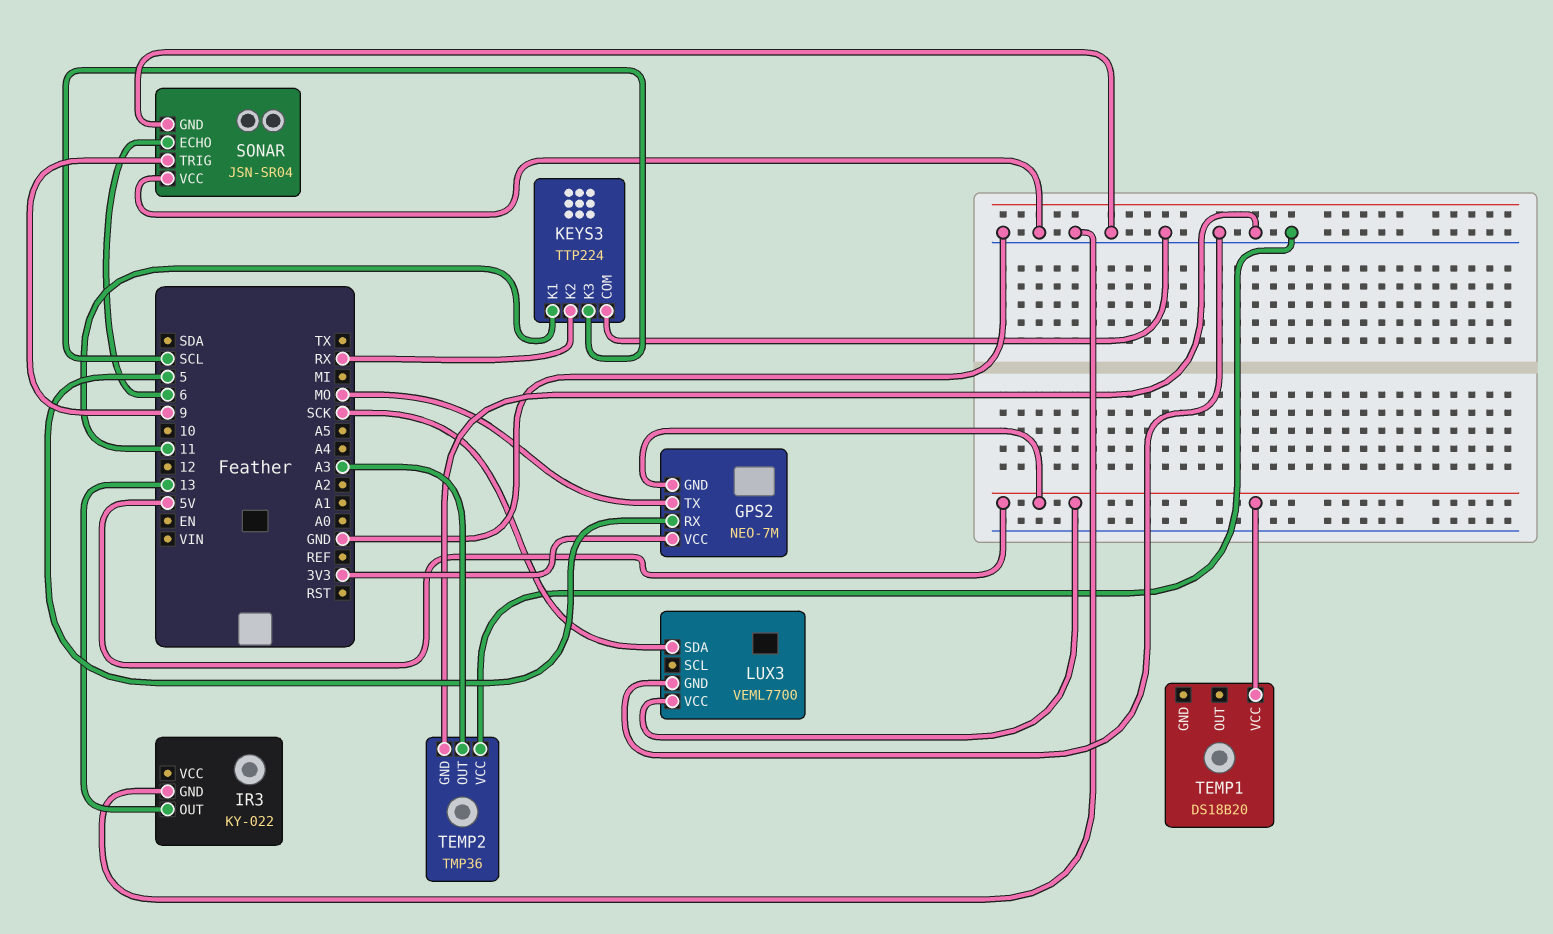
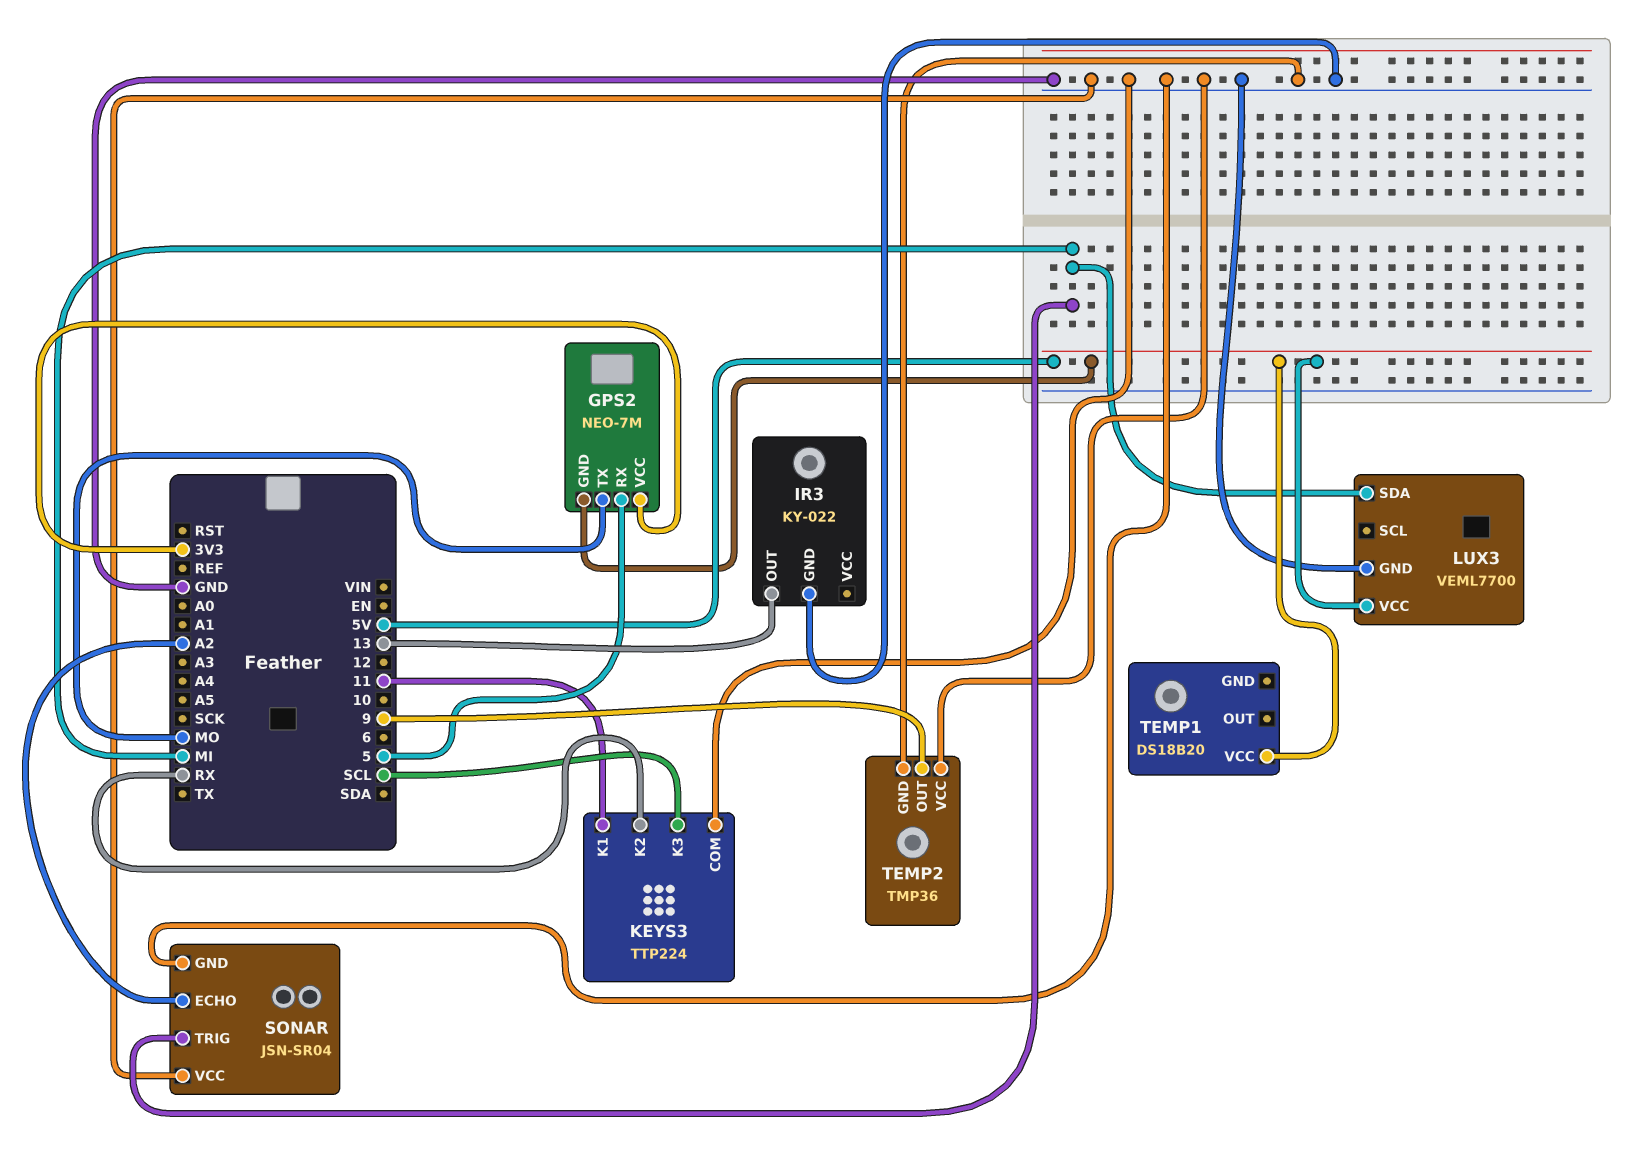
LUX3 pin SDA: SCK -> MI
SONAR pin ECHO: 6 -> A2
SONAR pin TRIG: 9 -> MI
TEMP2 pin OUT: A3 -> 9

